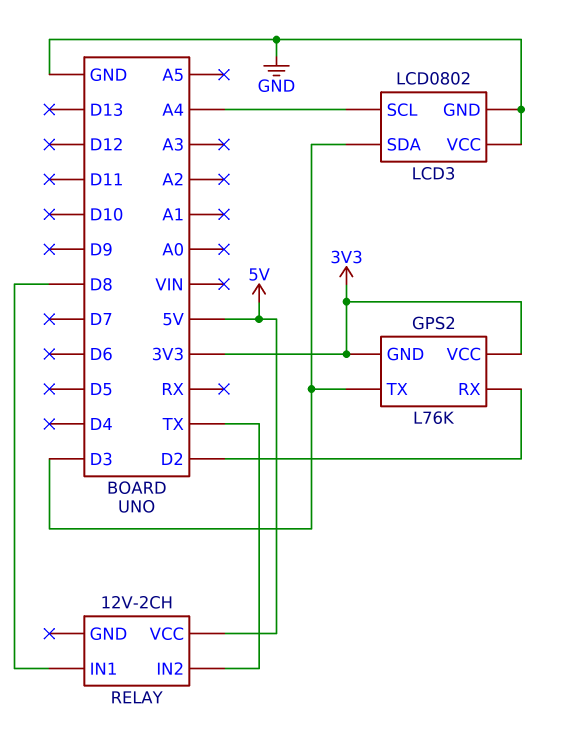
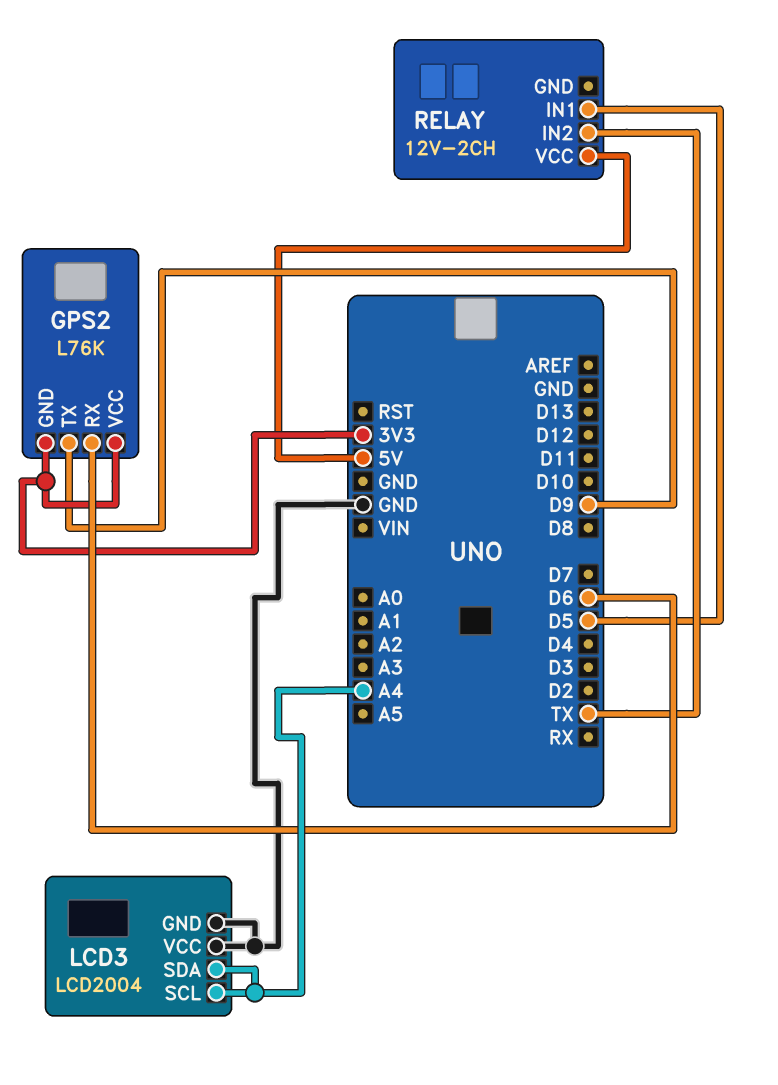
GPS2 pin RX: D2 -> D6
GPS2 pin TX: D3 -> D9
LCD3: LCD0802 -> LCD2004
LCD3 pin SDA: D3 -> A4
RELAY pin IN1: D8 -> D5

